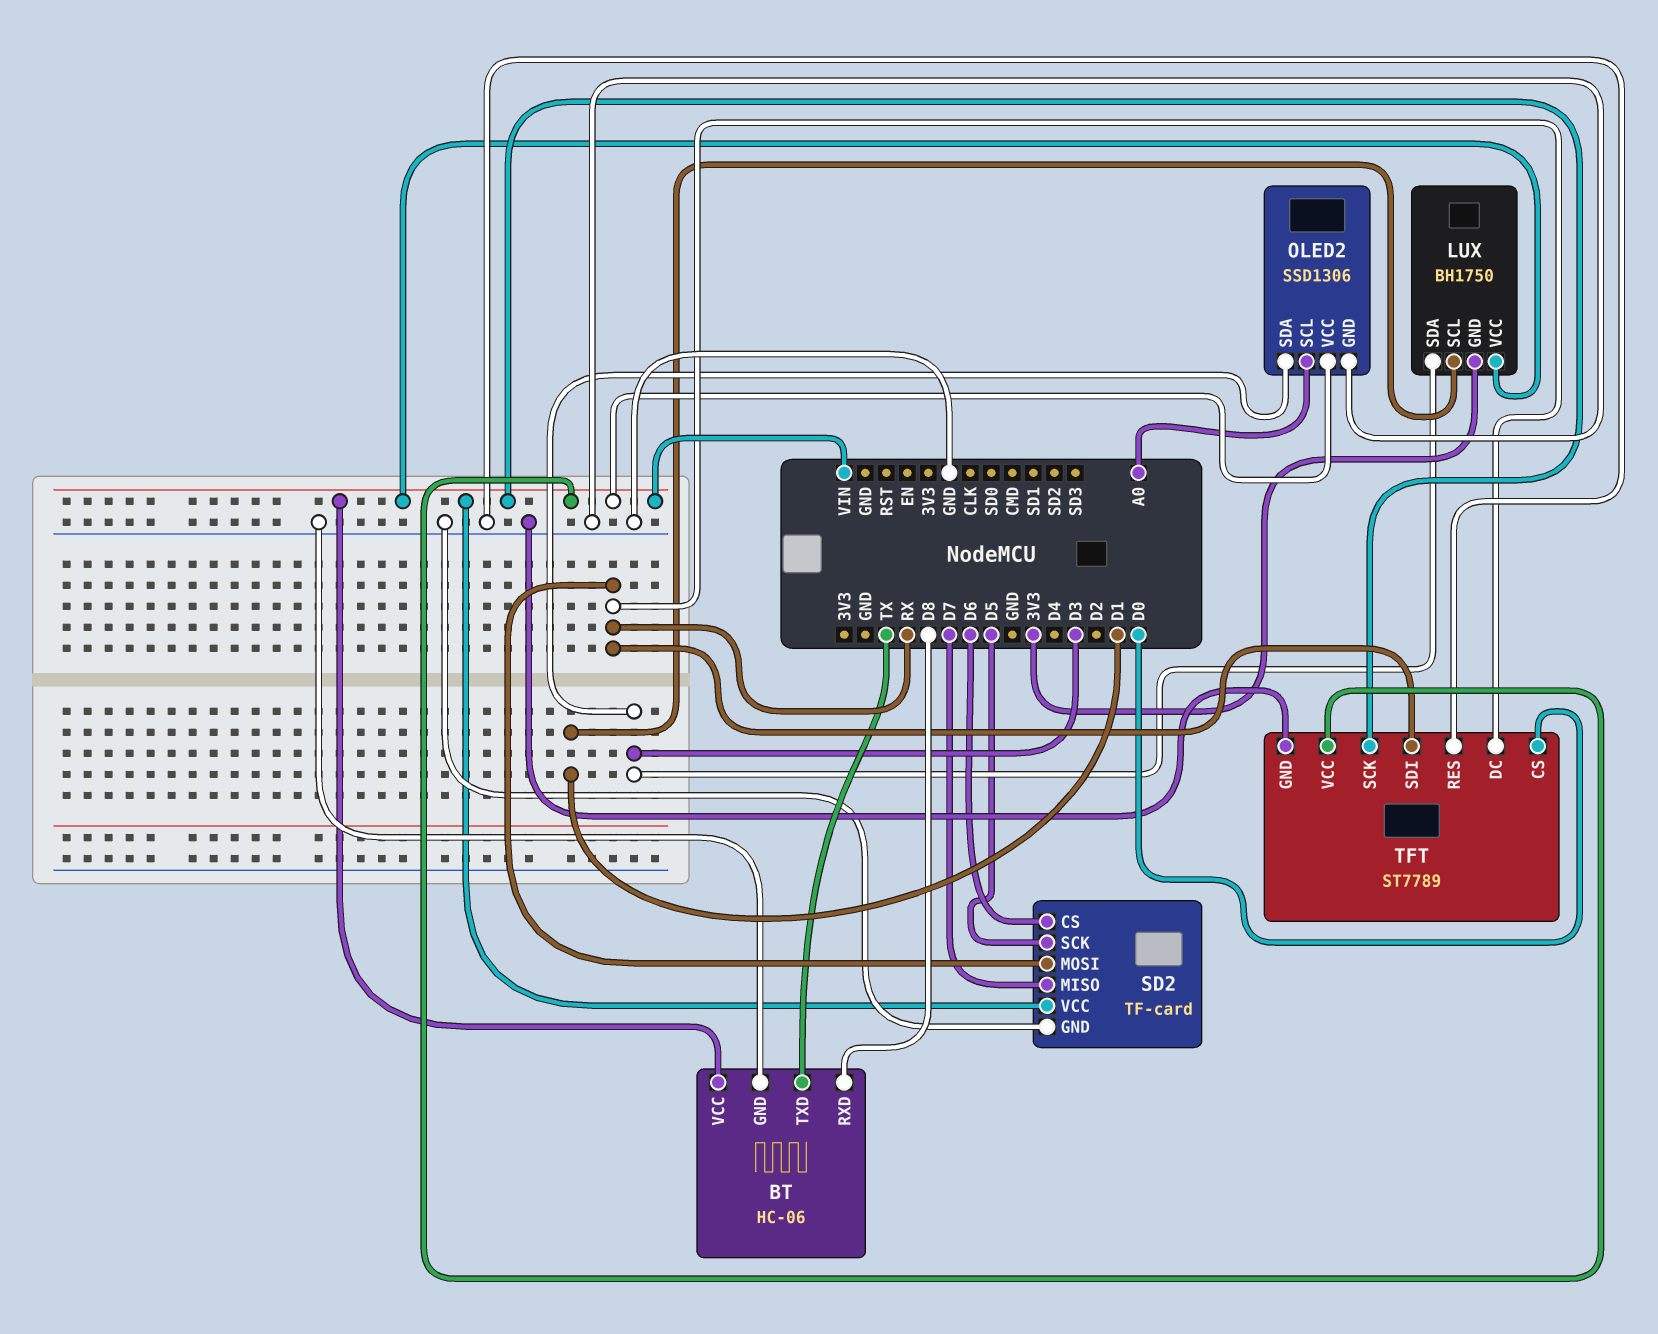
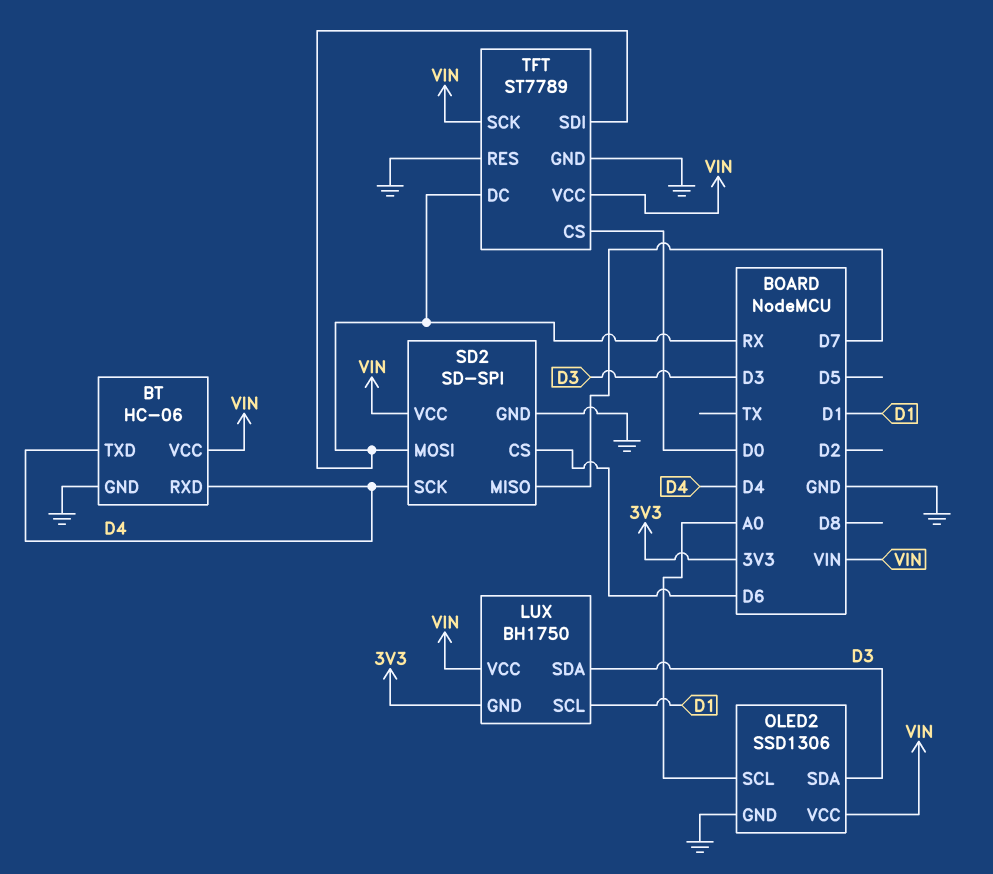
BT pin RXD: D8 -> D4
BT pin TXD: TX -> D4
SD2: TF-card -> SD-SPI
SD2 pin SCK: D5 -> D4

